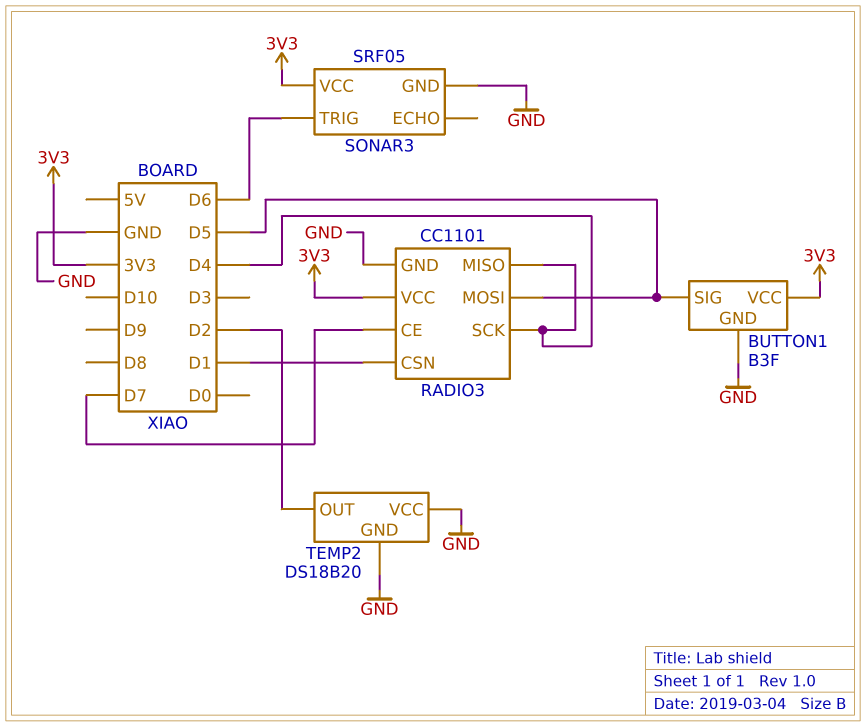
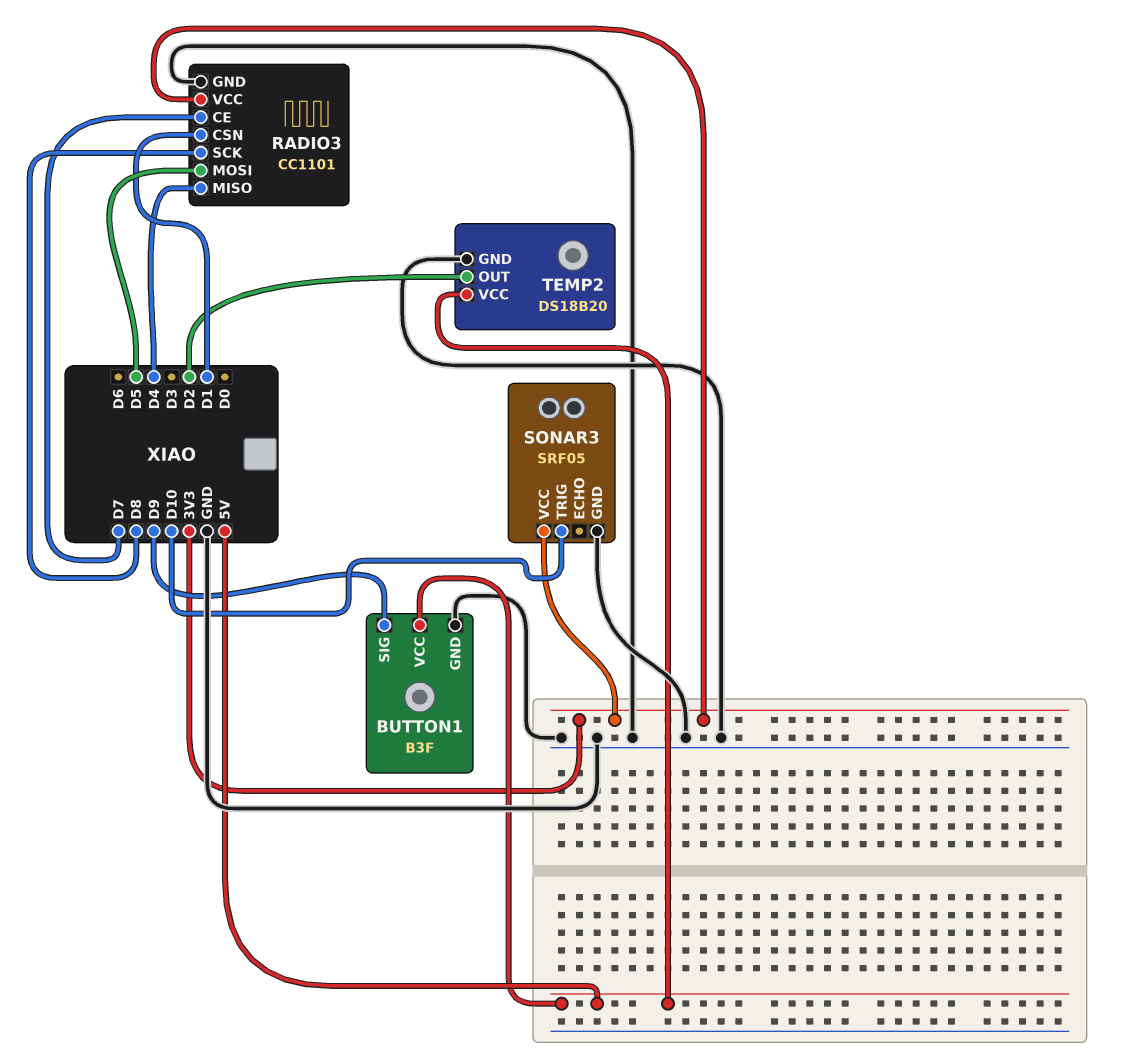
BUTTON1 pin SIG: D5 -> D9
BUTTON1 pin VCC: 3V3 -> 5V
RADIO3 pin SCK: D4 -> D8
SONAR3 pin TRIG: D6 -> D10
TEMP2 pin VCC: GND -> 5V

